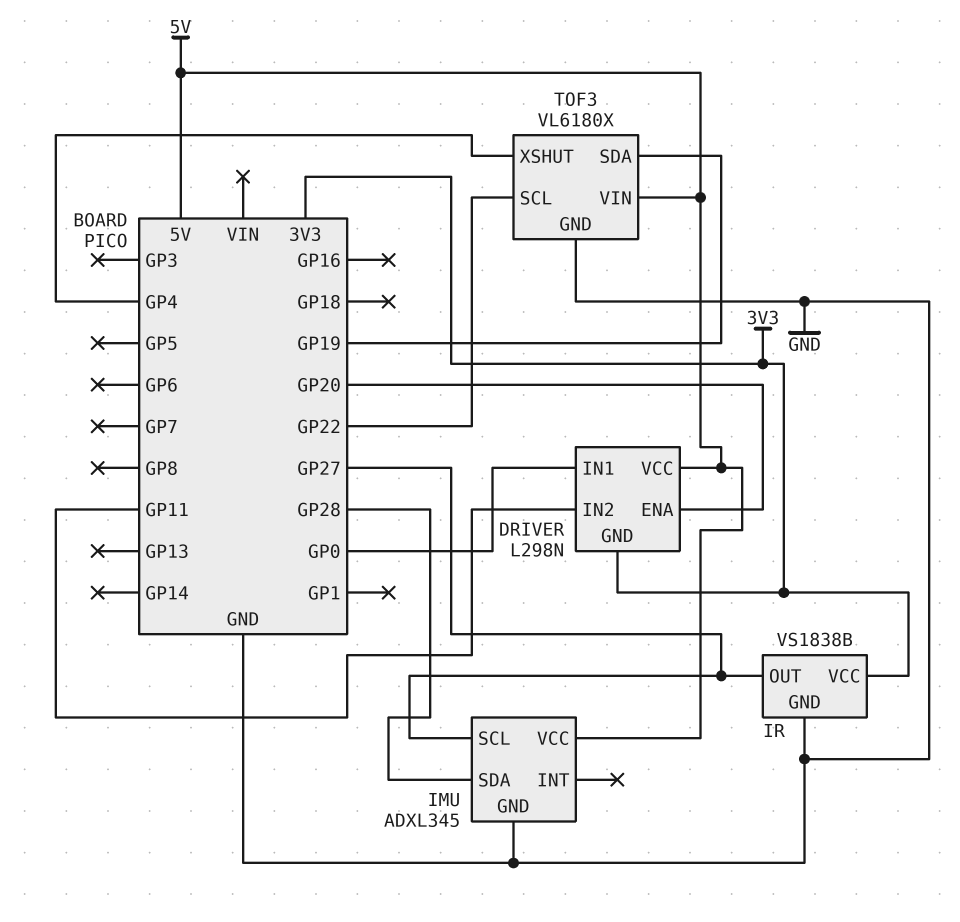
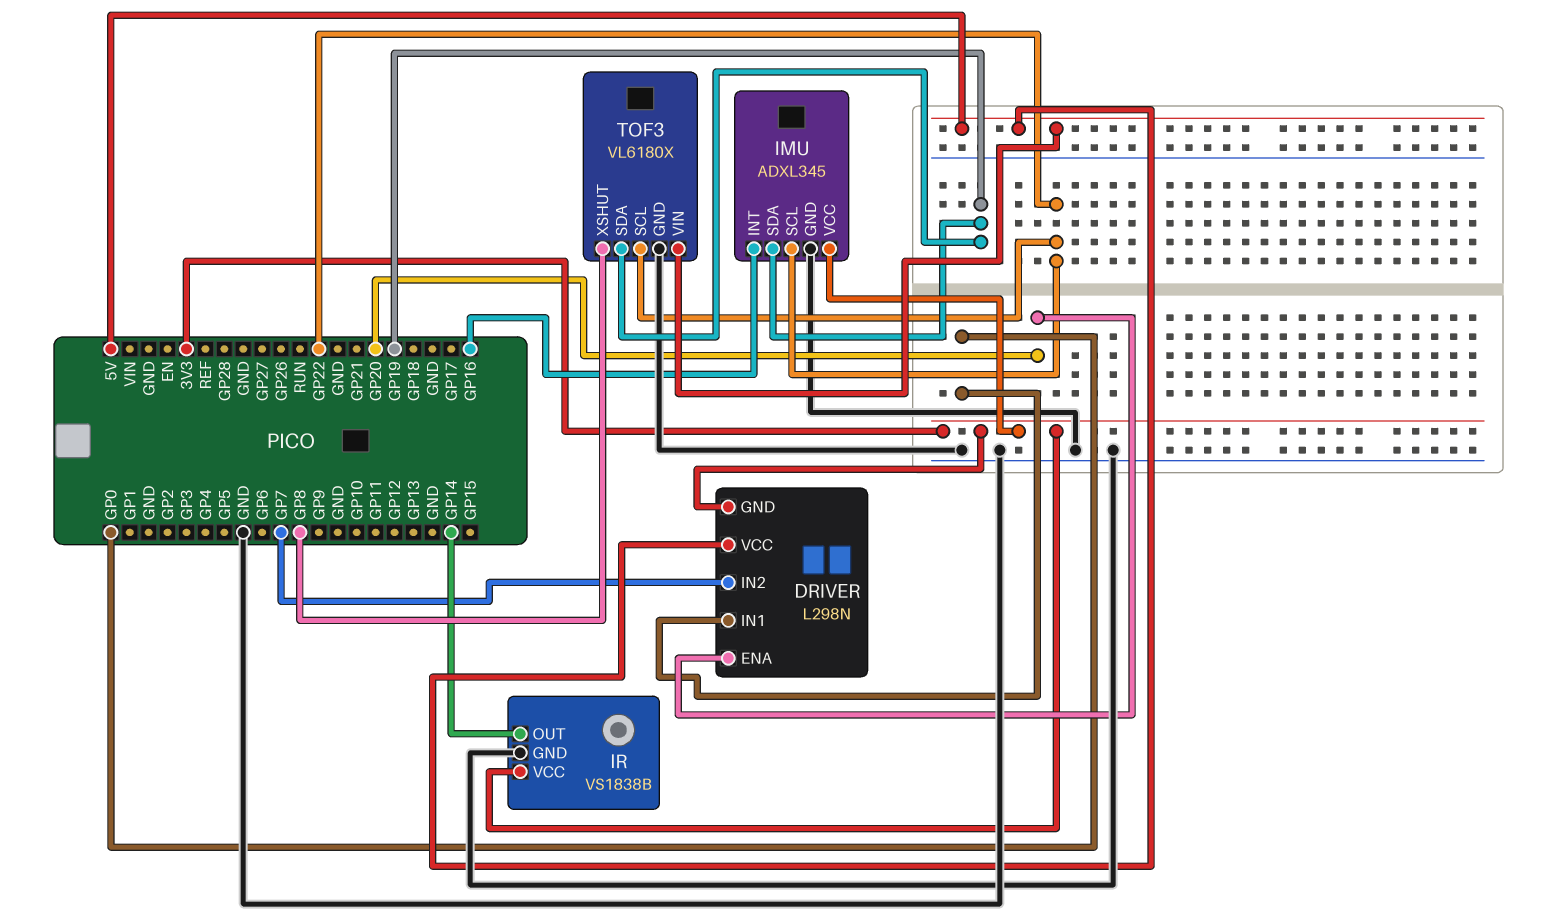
DRIVER pin IN2: GP11 -> GP7
IMU pin INT: none -> GP16
IMU pin SCL: GP27 -> GP22
IMU pin SDA: GP28 -> GP19
IMU pin VCC: 5V -> 3V3
IR pin OUT: GP27 -> GP14
TOF3 pin XSHUT: GP4 -> GP8

